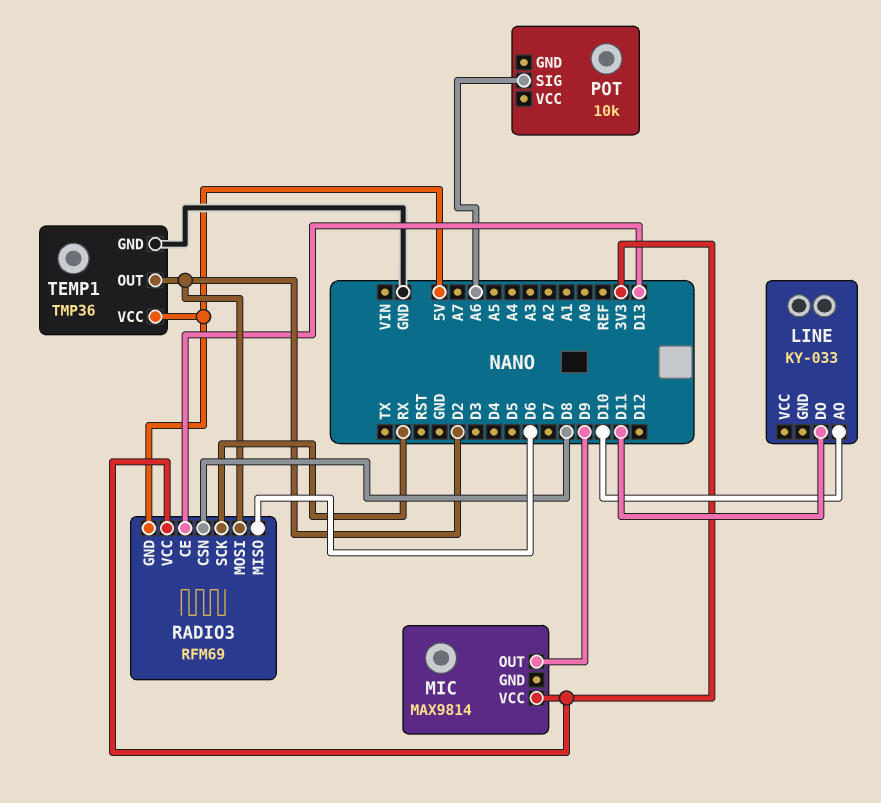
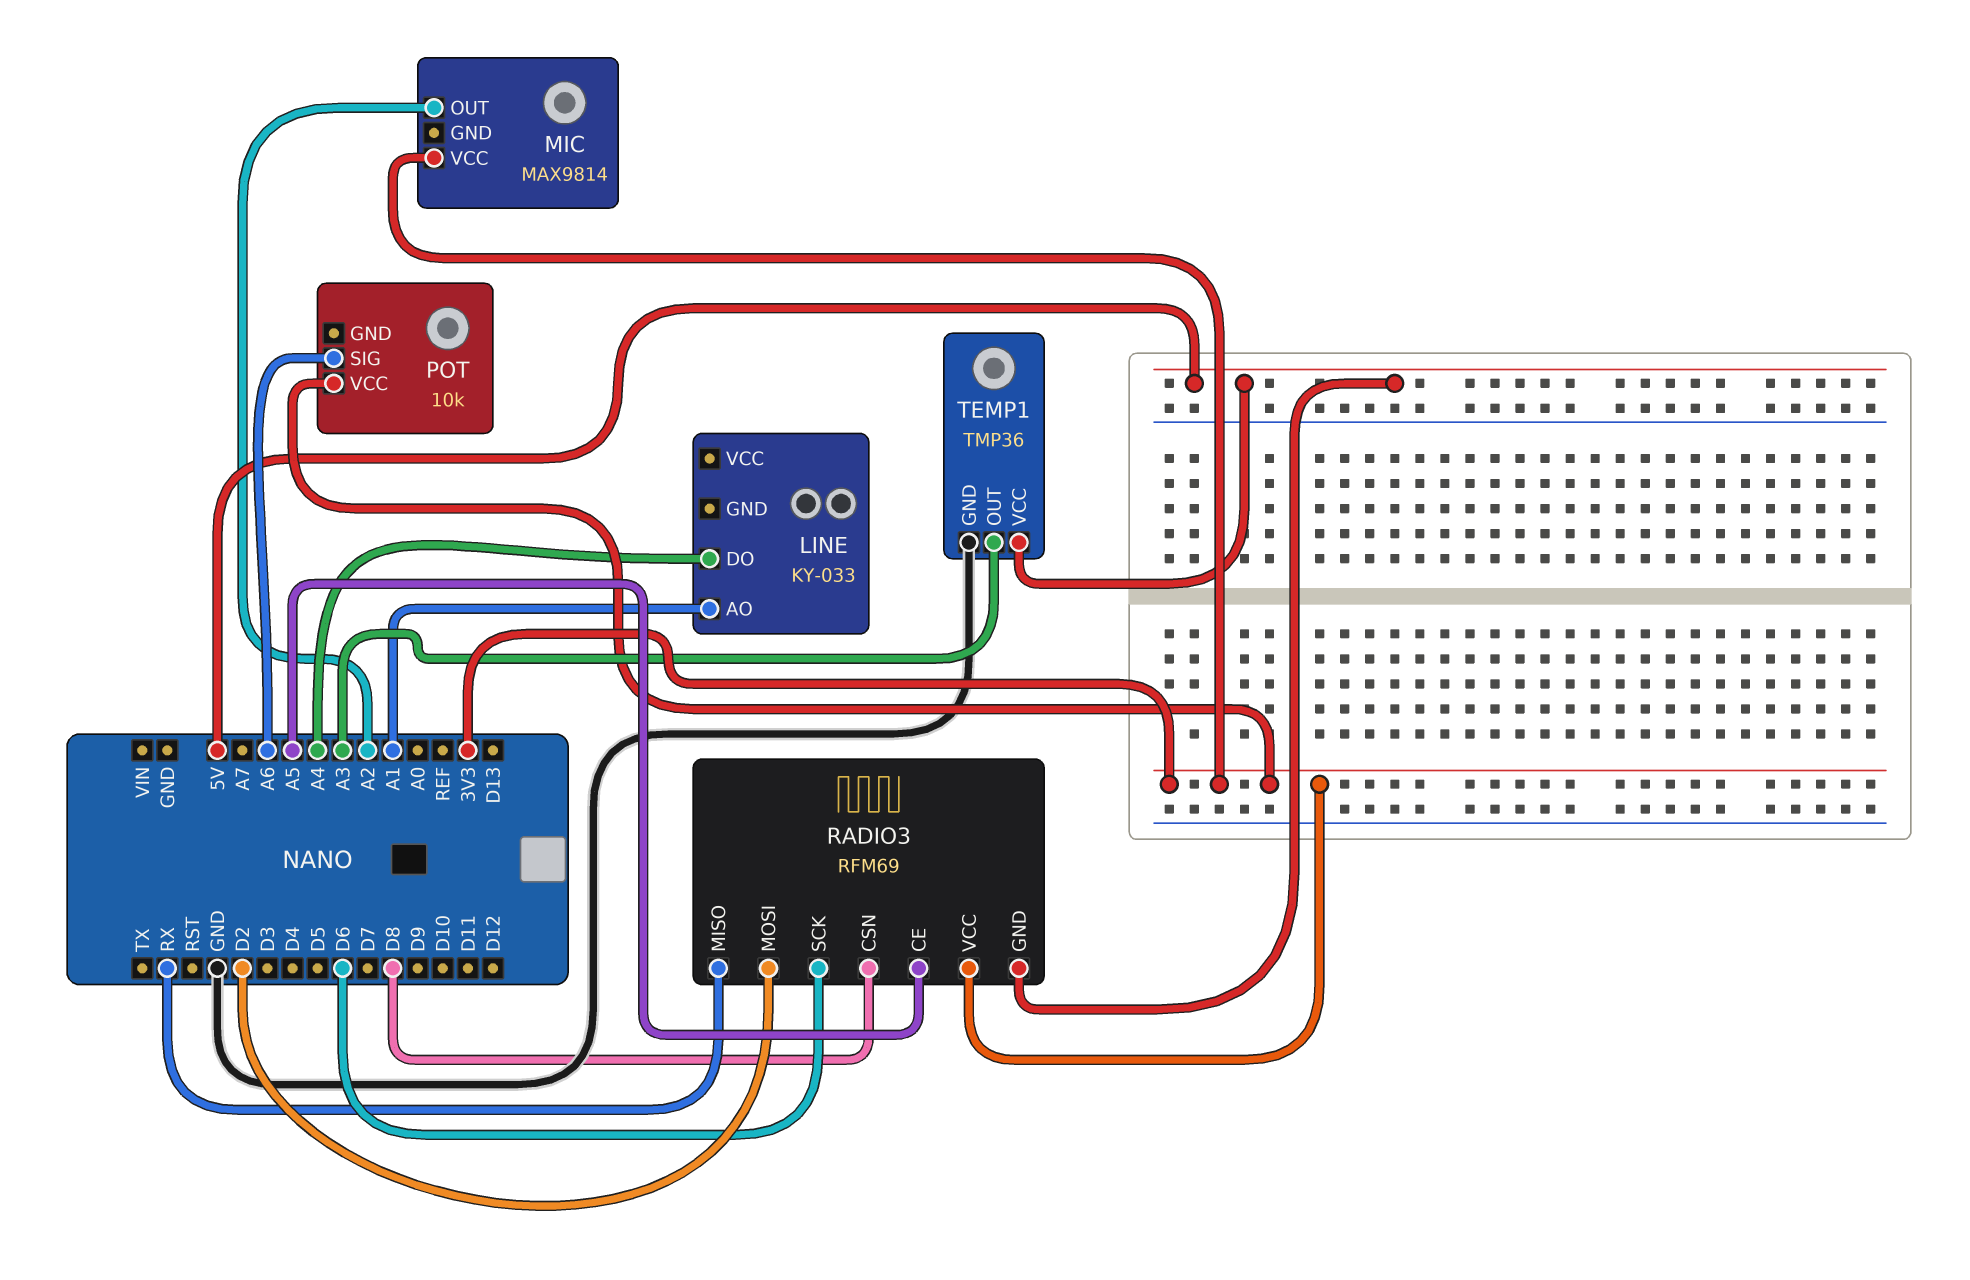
LINE pin AO: D10 -> A1
LINE pin DO: D11 -> A4
MIC pin OUT: D9 -> A2
POT pin VCC: none -> 3V3
RADIO3 pin CE: D13 -> A5
RADIO3 pin MISO: D6 -> RX
RADIO3 pin SCK: RX -> D6
TEMP1 pin OUT: D2 -> A3

